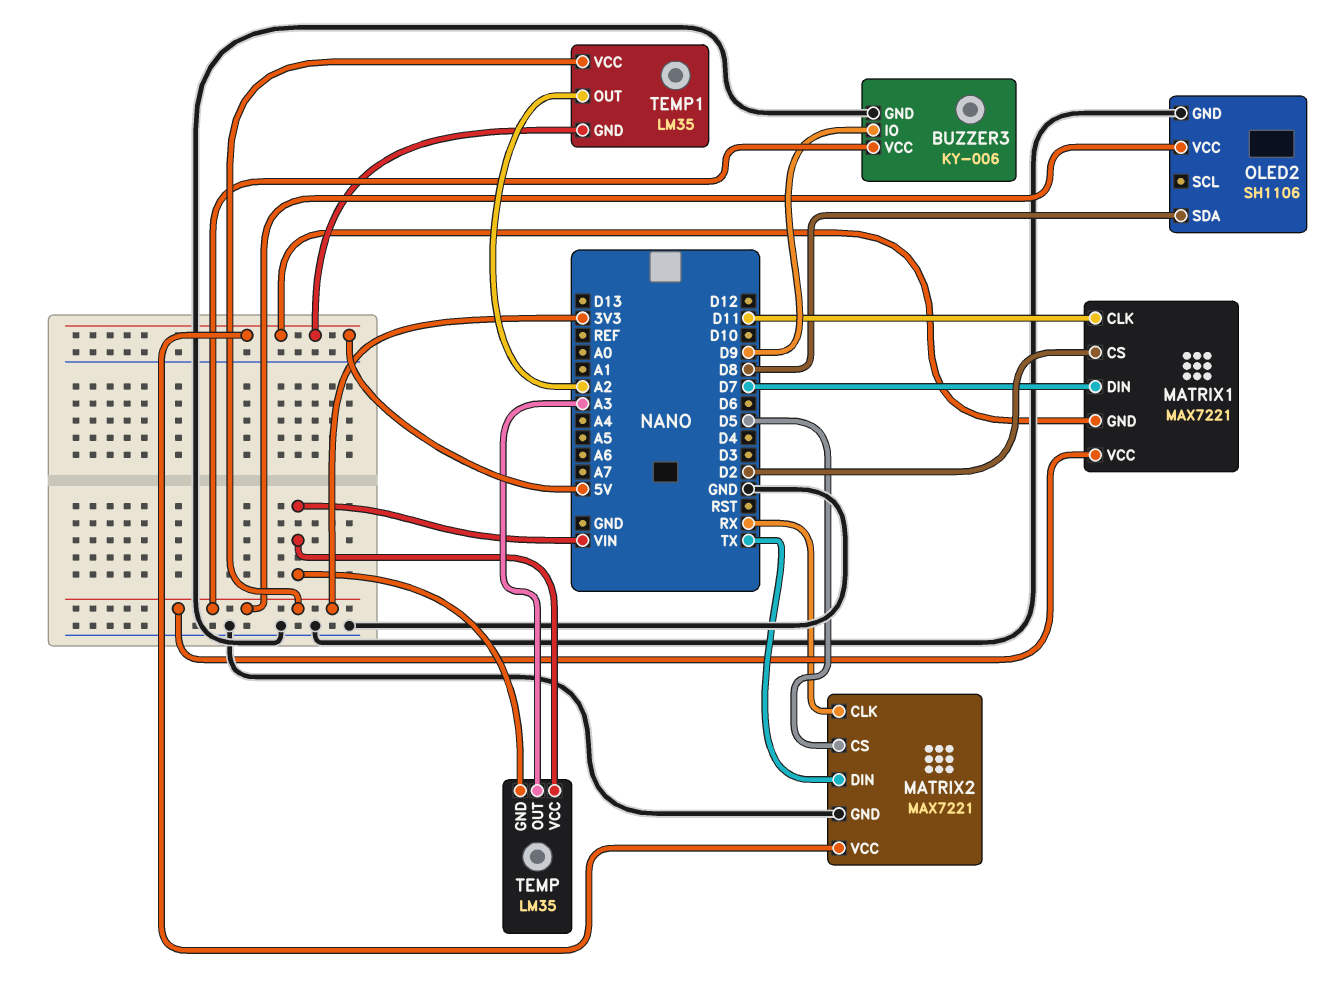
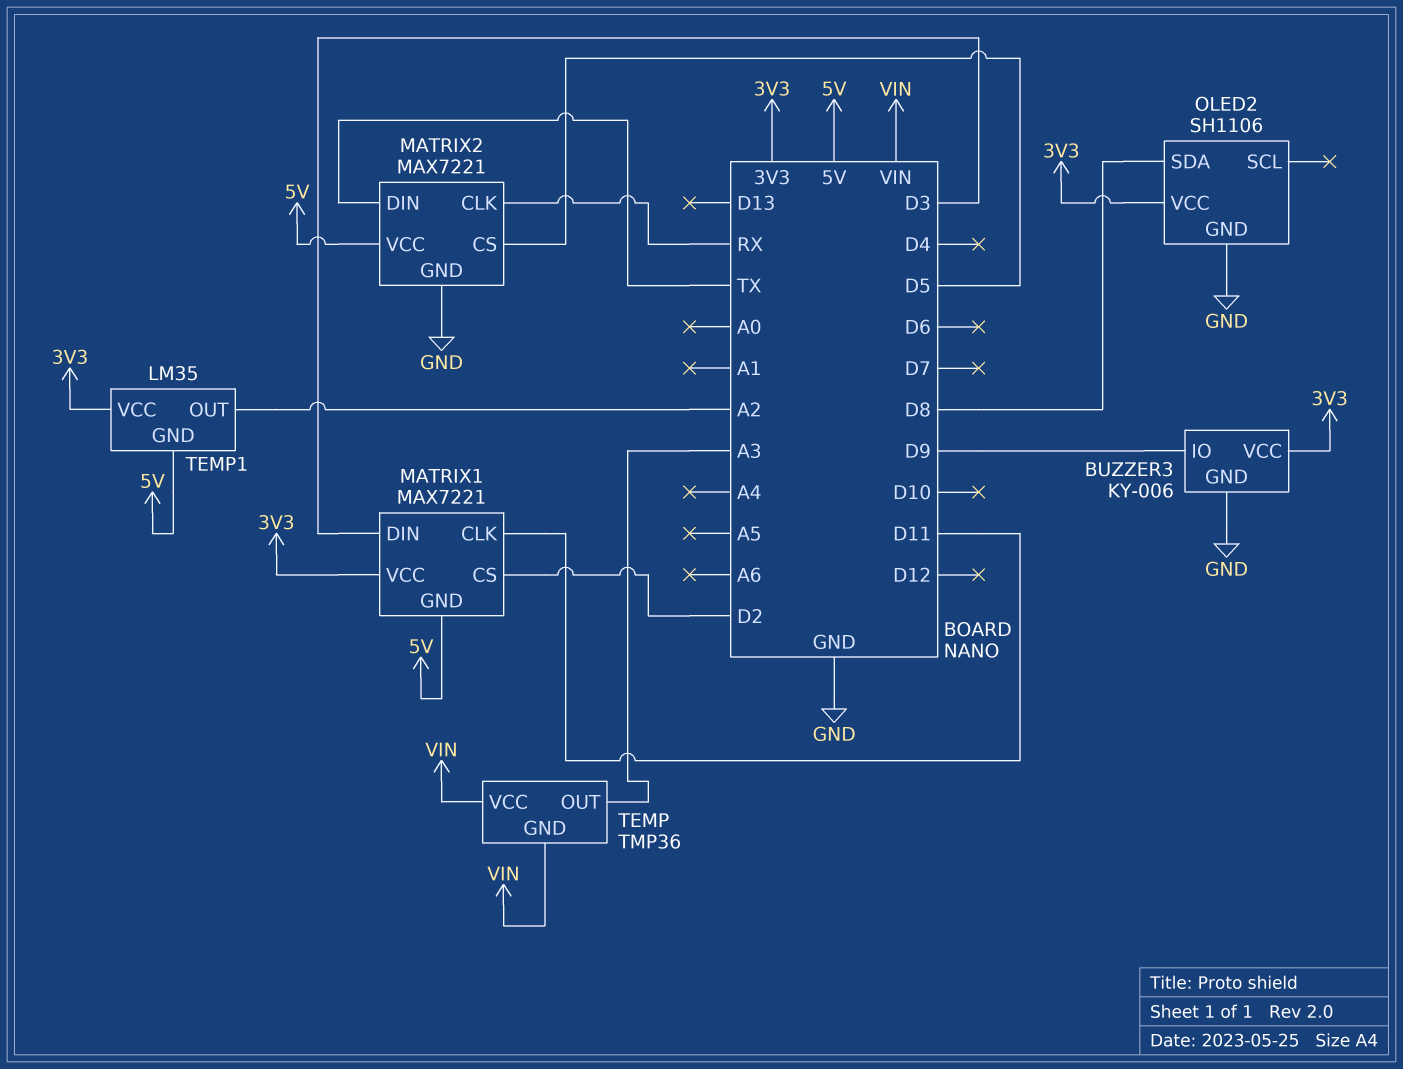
MATRIX1 pin DIN: D7 -> D3
TEMP: LM35 -> TMP36

